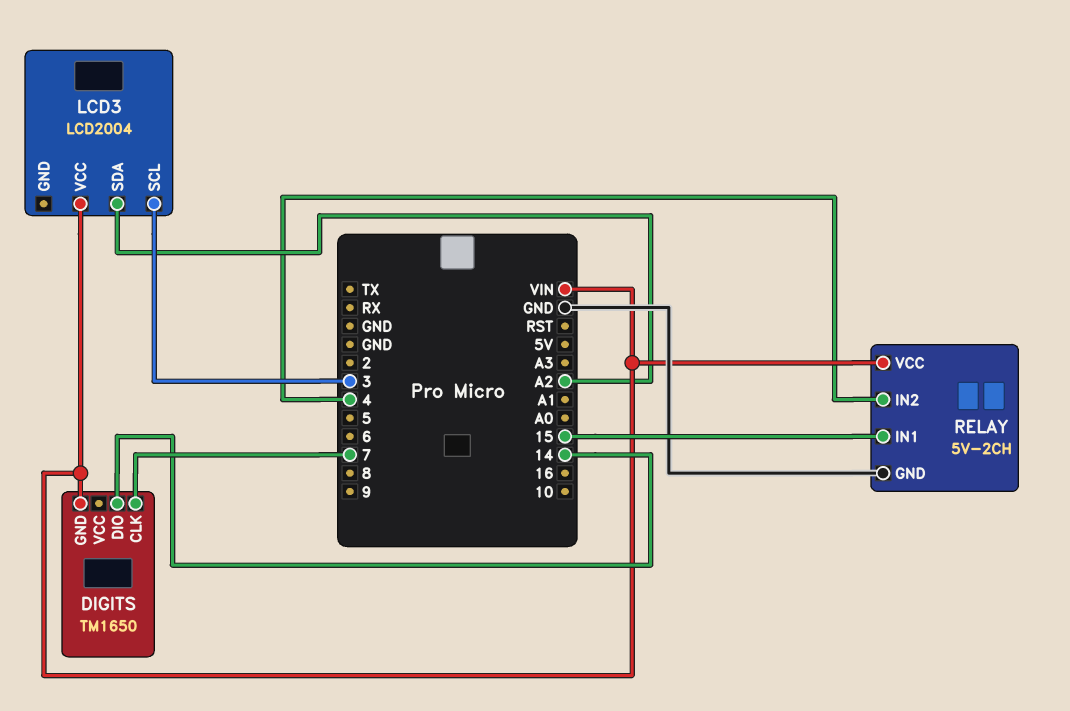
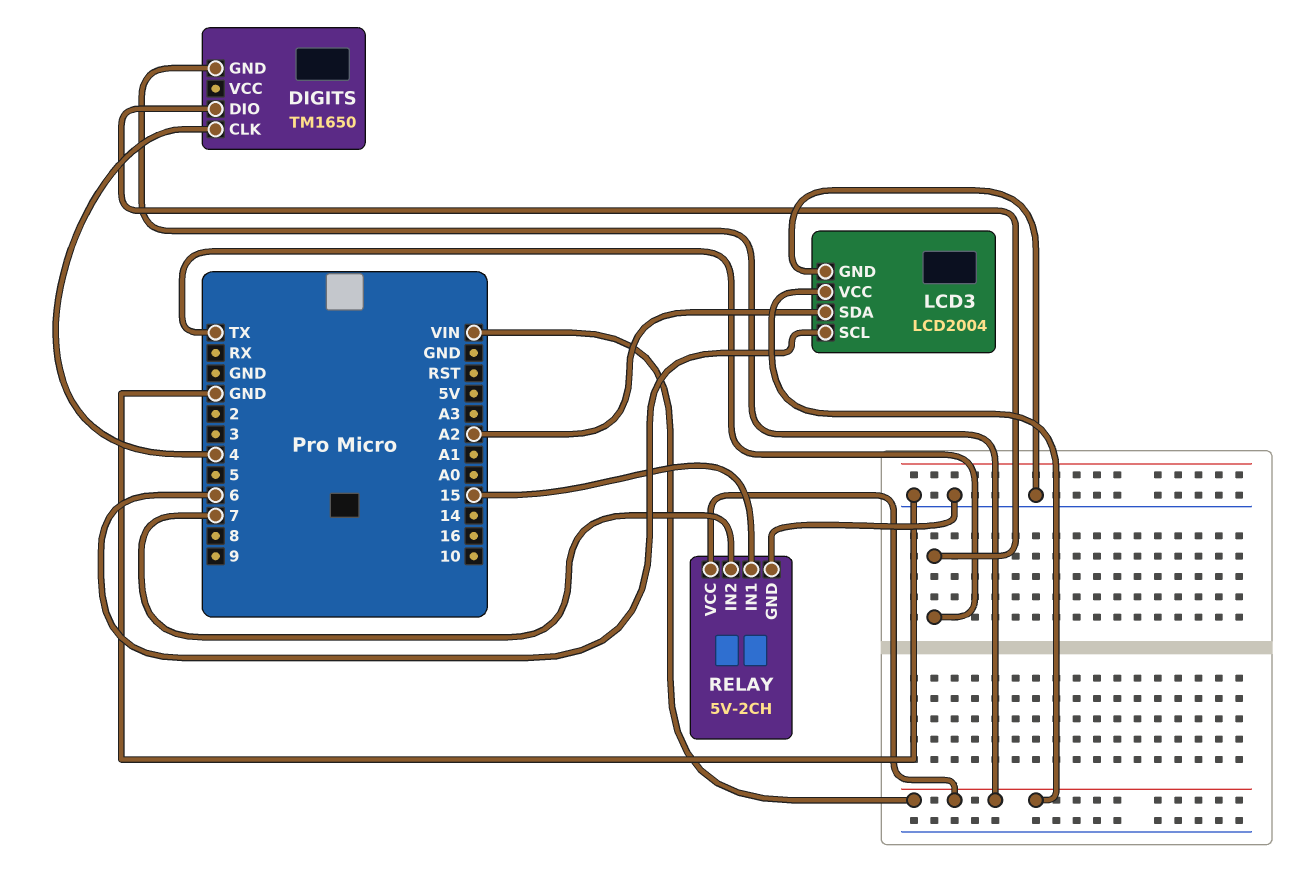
DIGITS pin CLK: 7 -> 4
DIGITS pin DIO: 14 -> TX
LCD3 pin GND: none -> GND
LCD3 pin SCL: 3 -> 6
RELAY pin IN2: 4 -> 7

